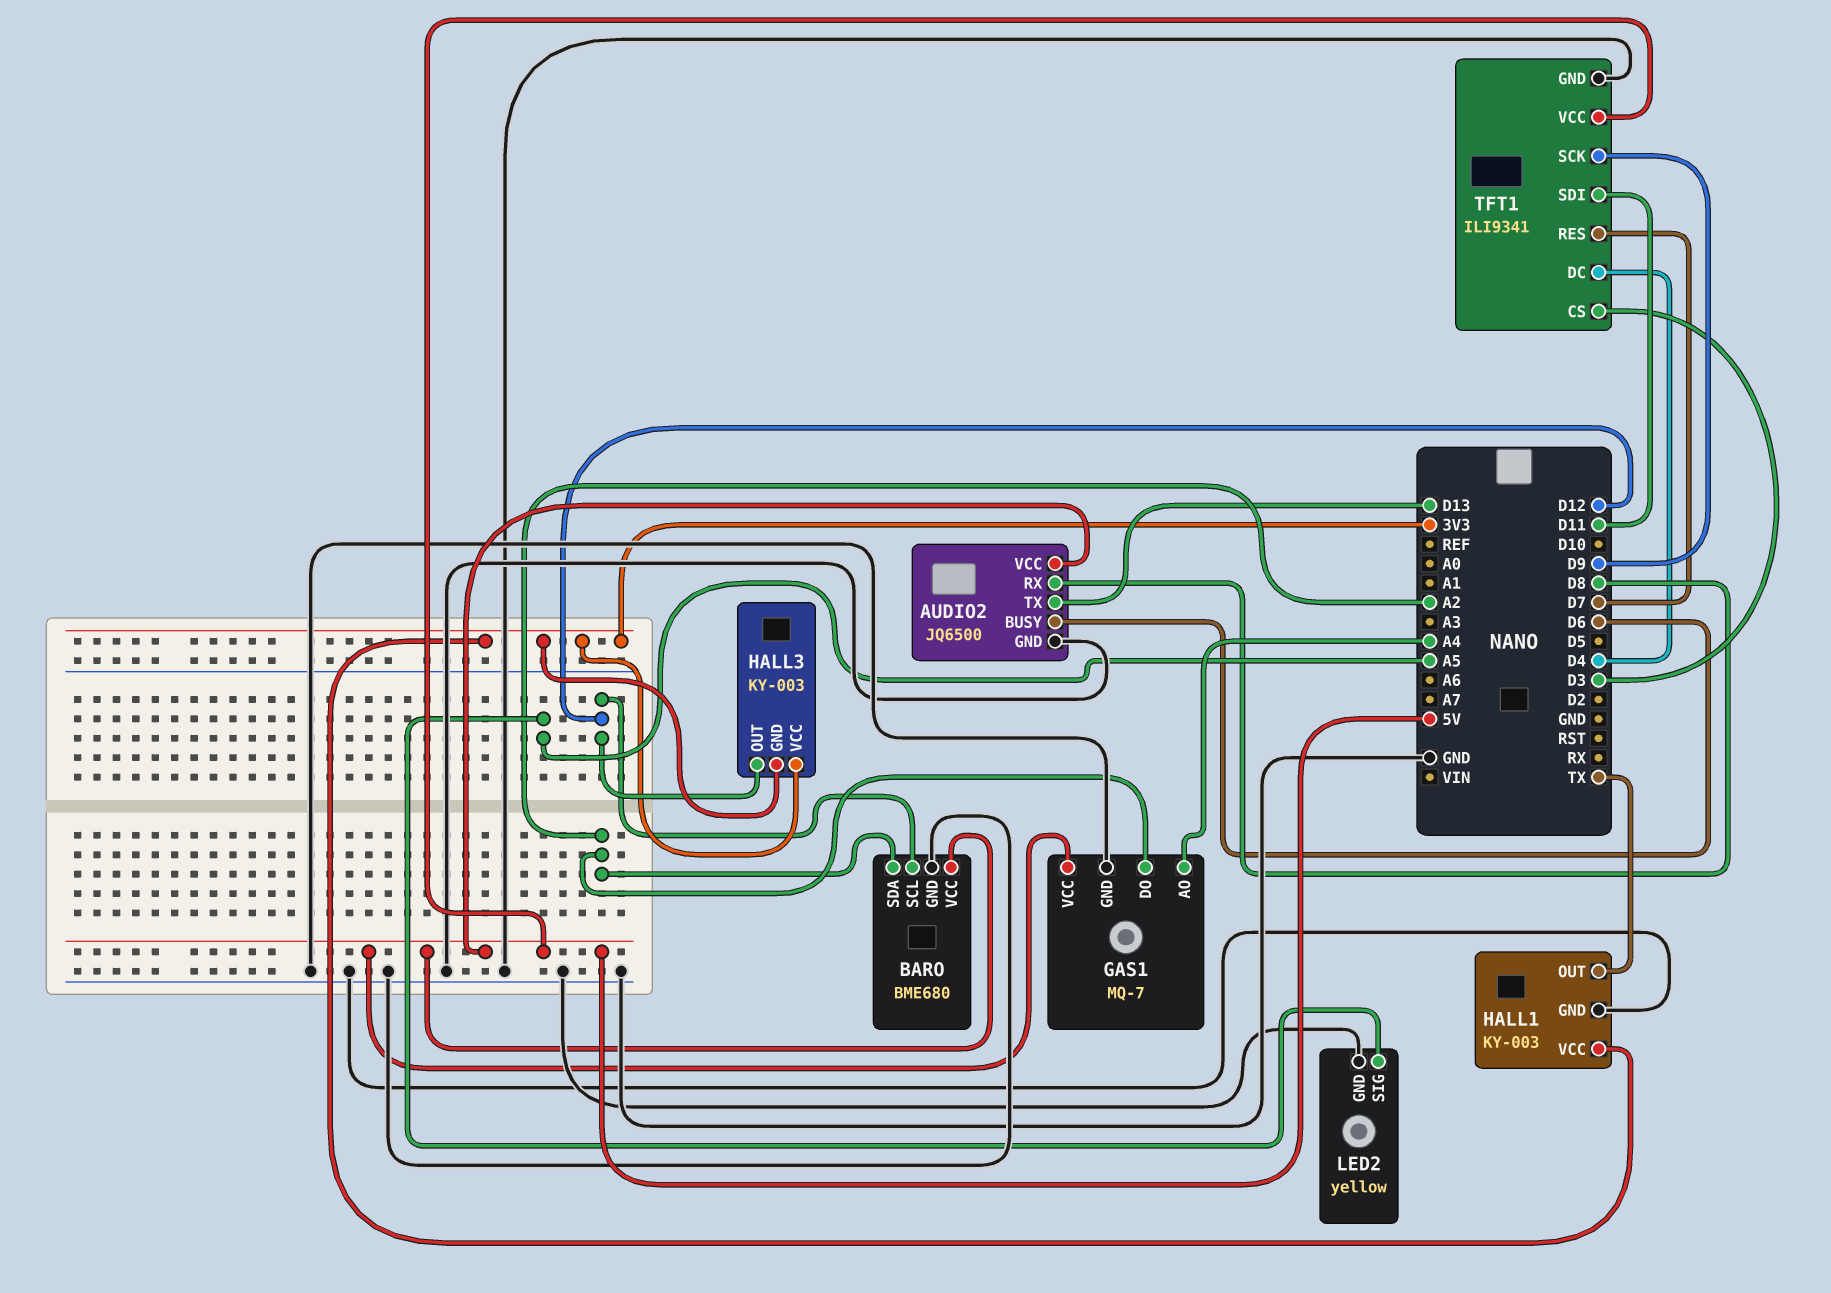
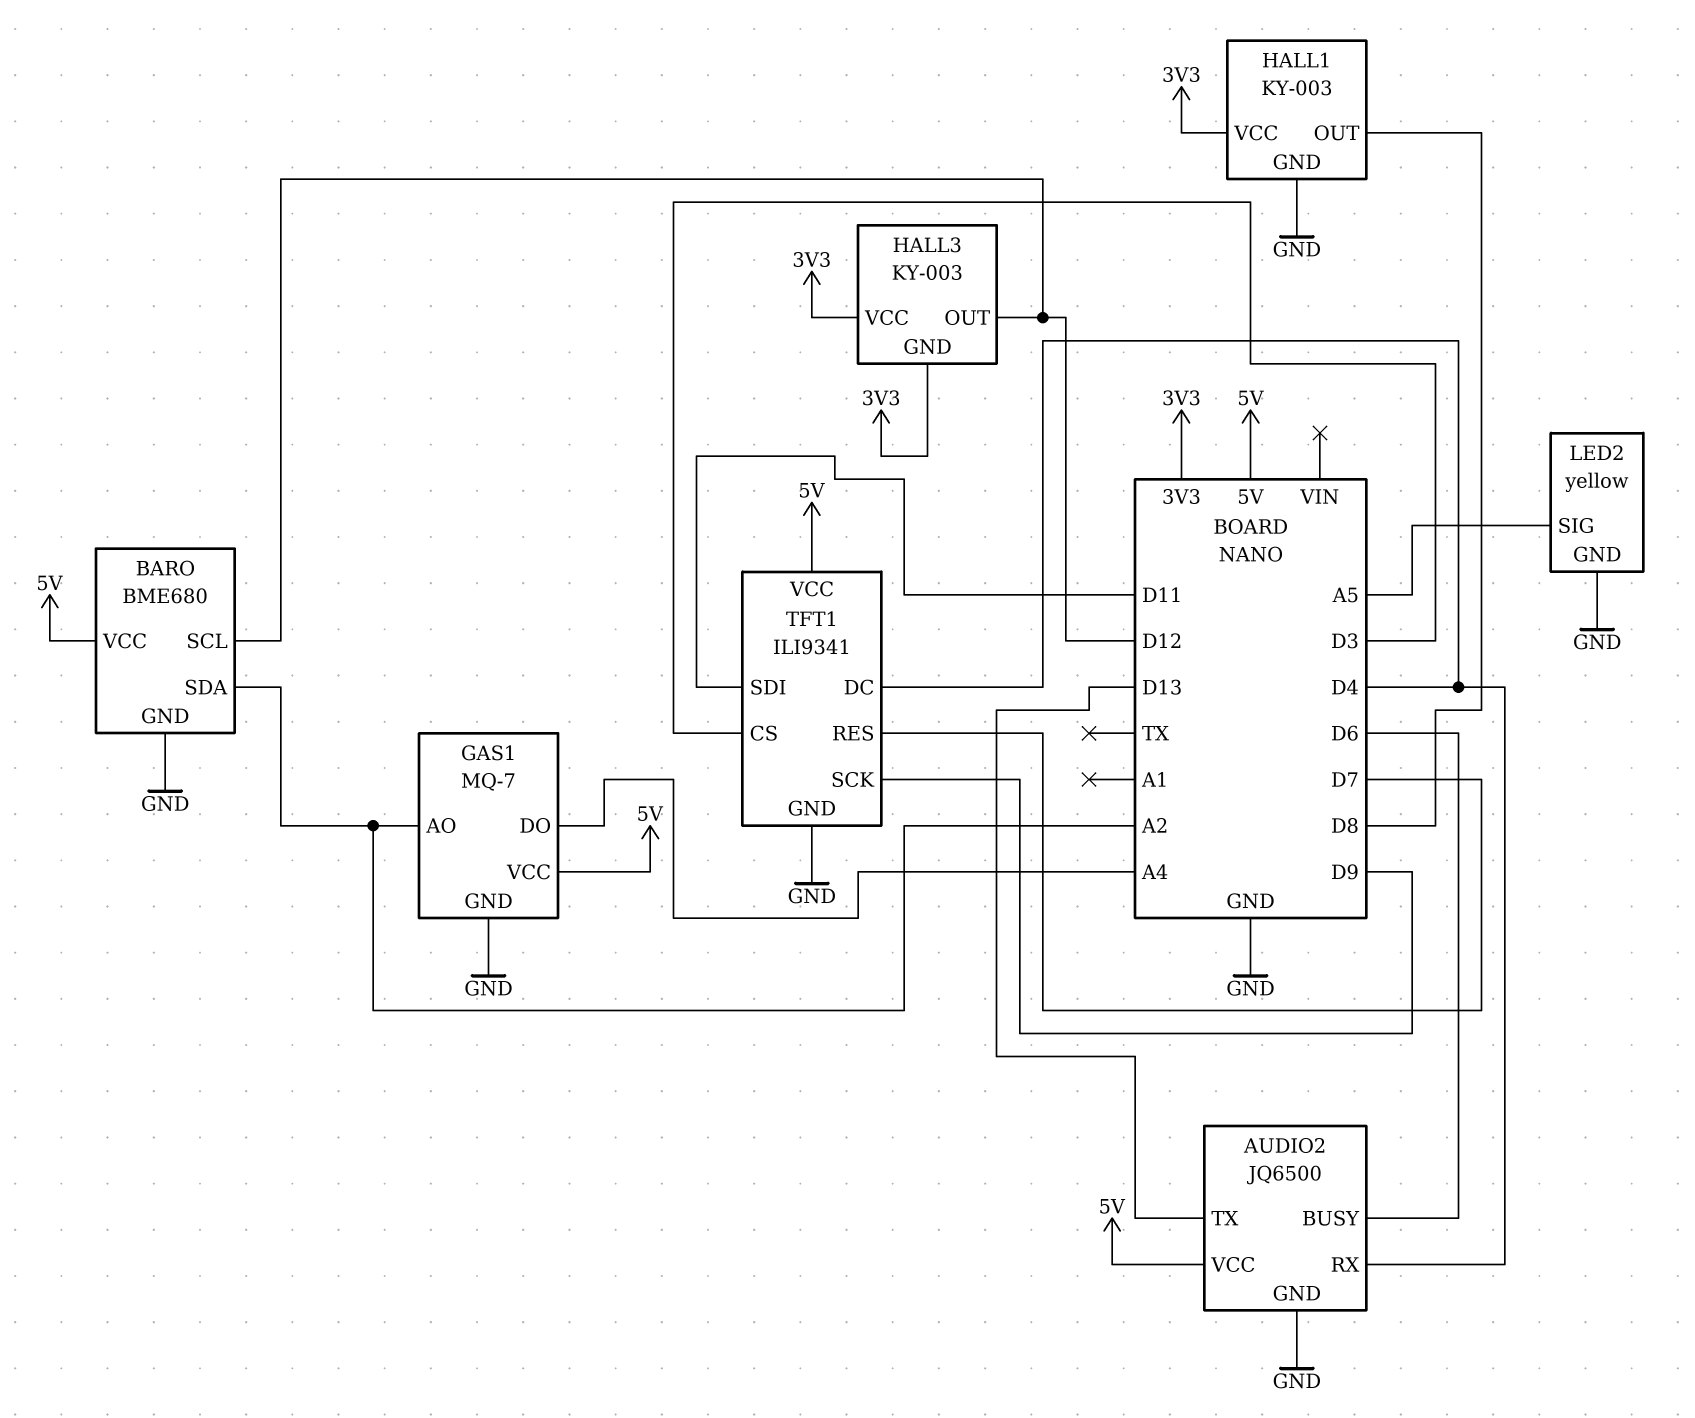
AUDIO2 pin RX: D8 -> D4
GAS1 pin AO: A4 -> A2
GAS1 pin DO: A2 -> A4
HALL1 pin OUT: TX -> D8

